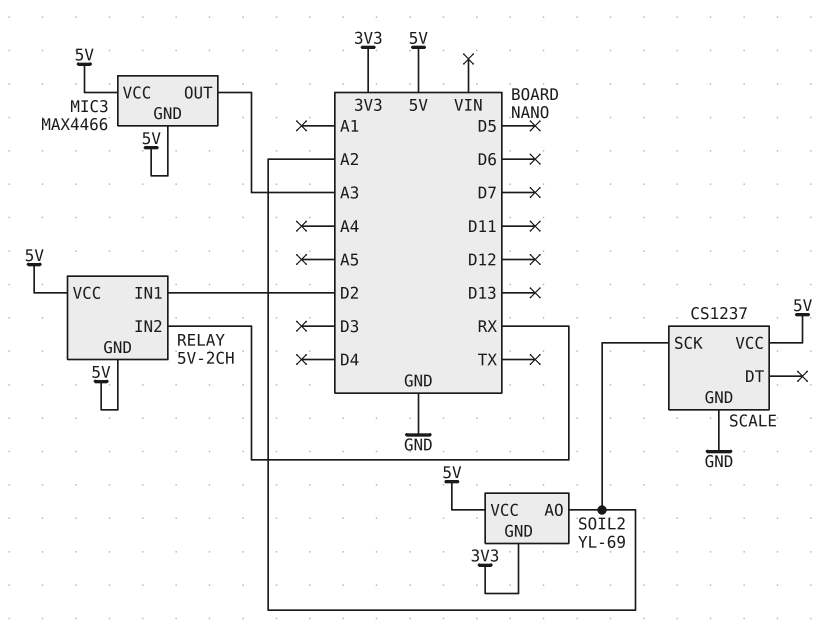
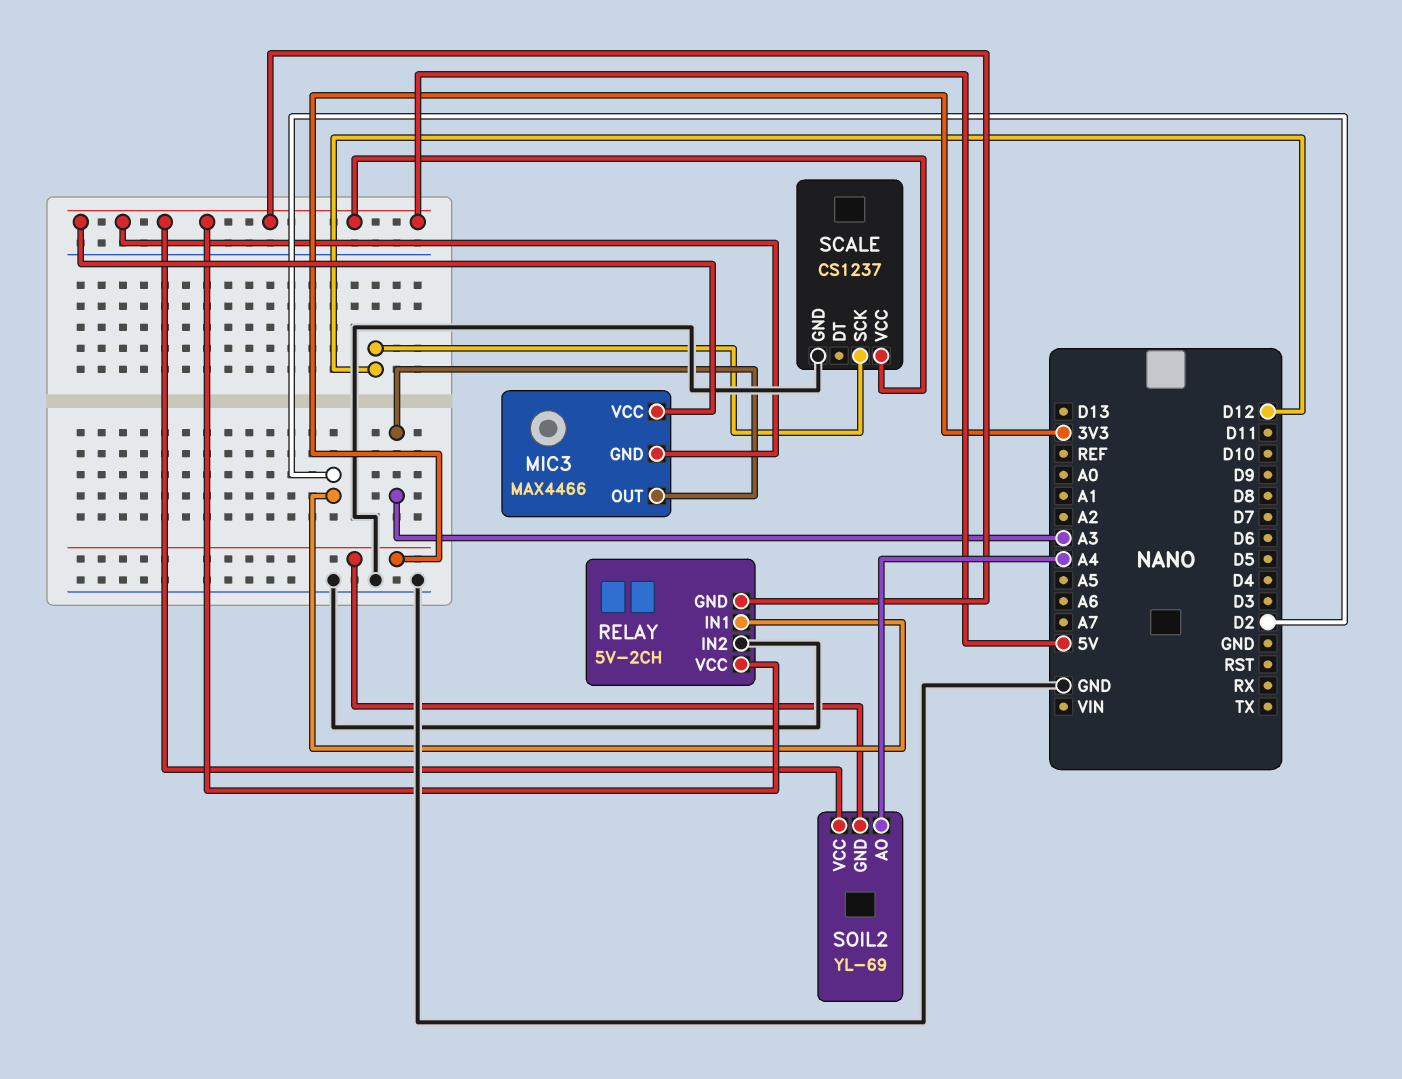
RELAY pin IN2: RX -> GND
SCALE pin SCK: A2 -> D12
SOIL2 pin AO: A2 -> A4

